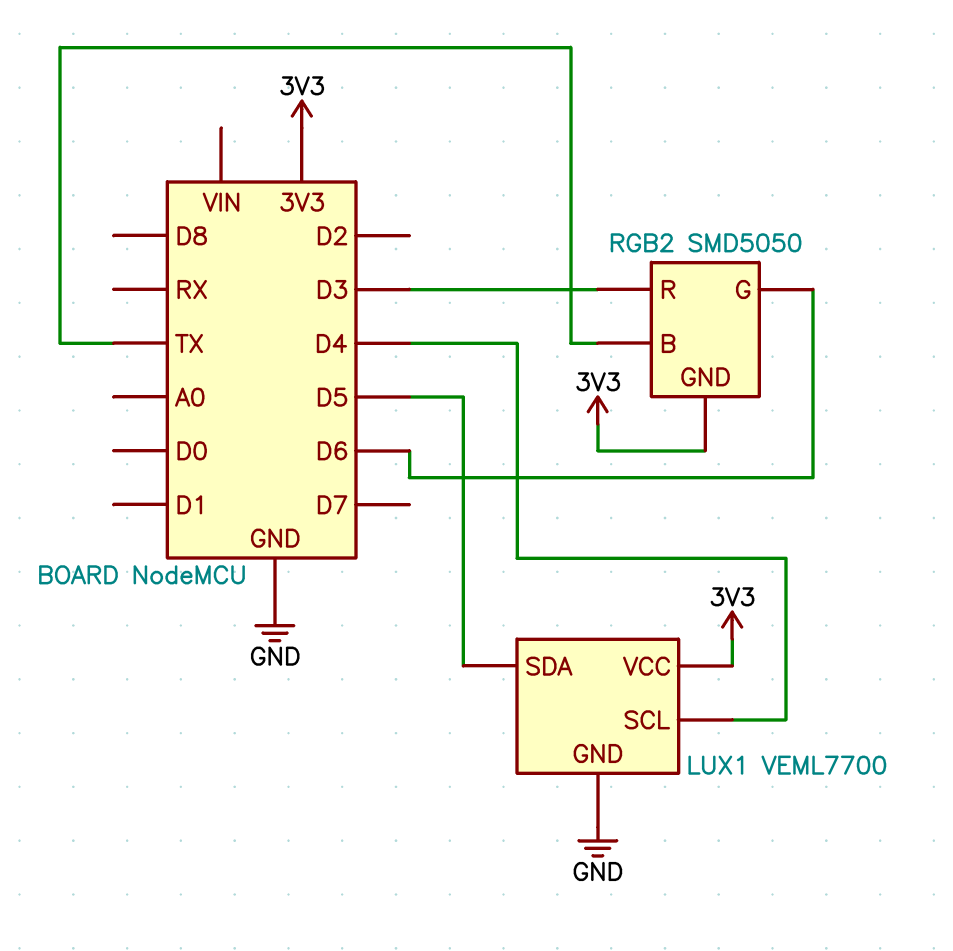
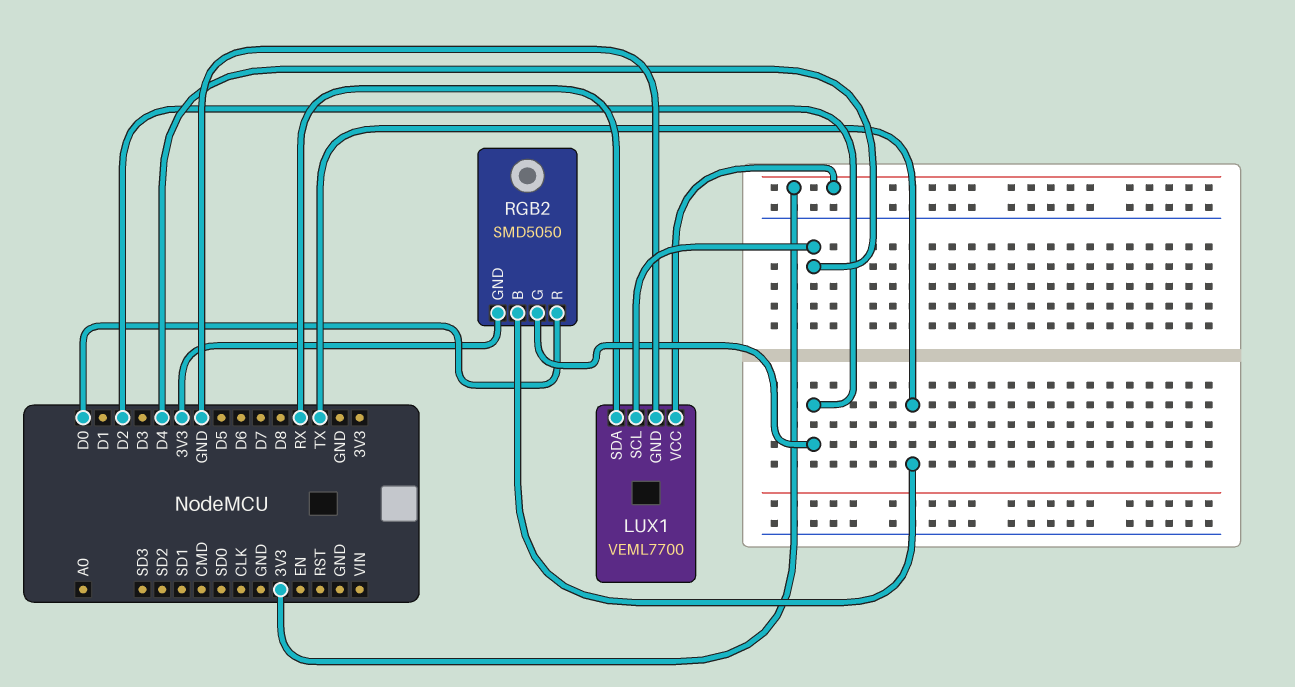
LUX1 pin SDA: D5 -> RX
RGB2 pin G: D6 -> D2
RGB2 pin R: D3 -> D0

